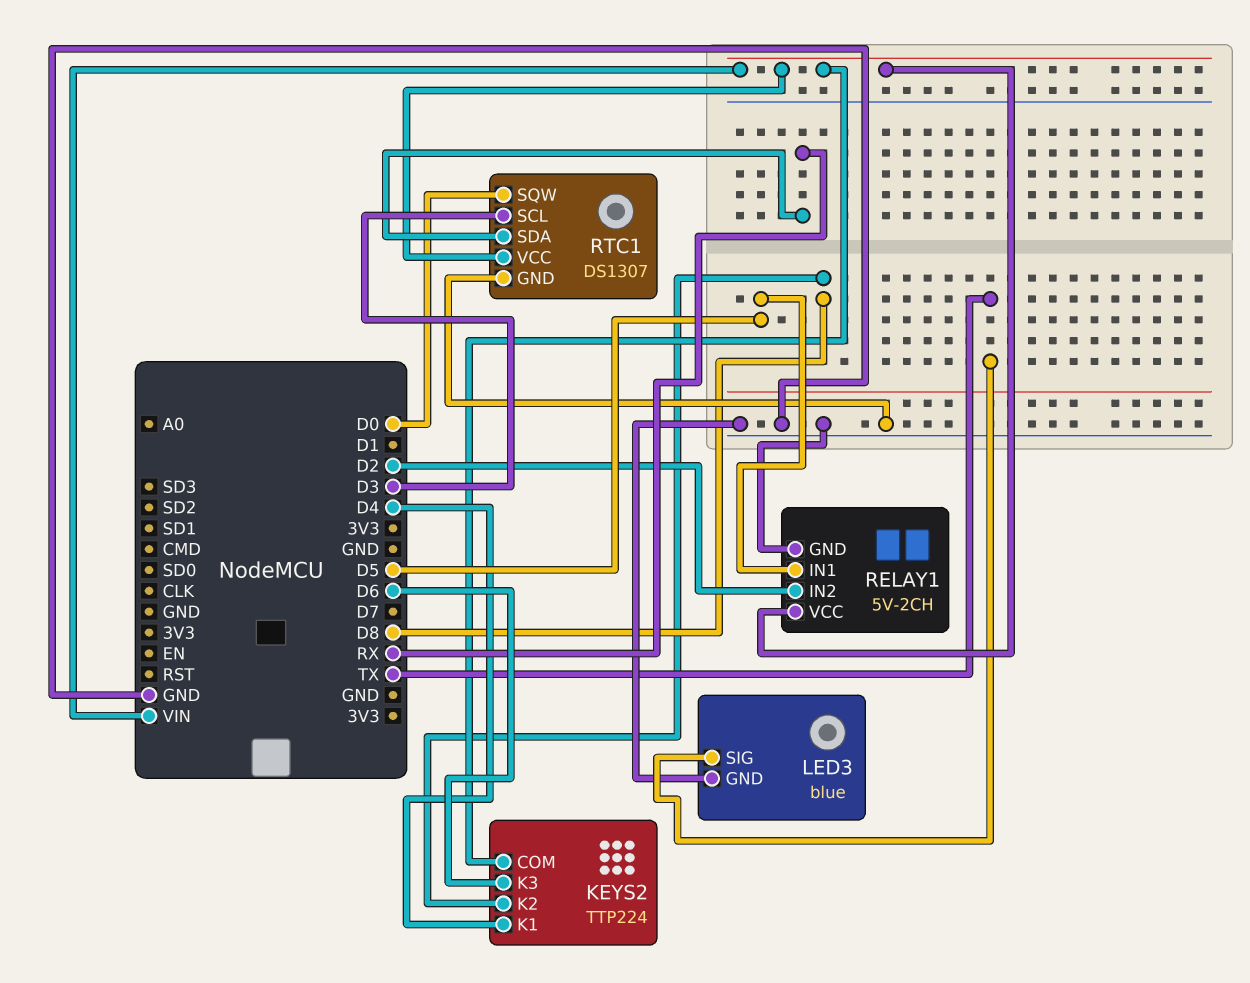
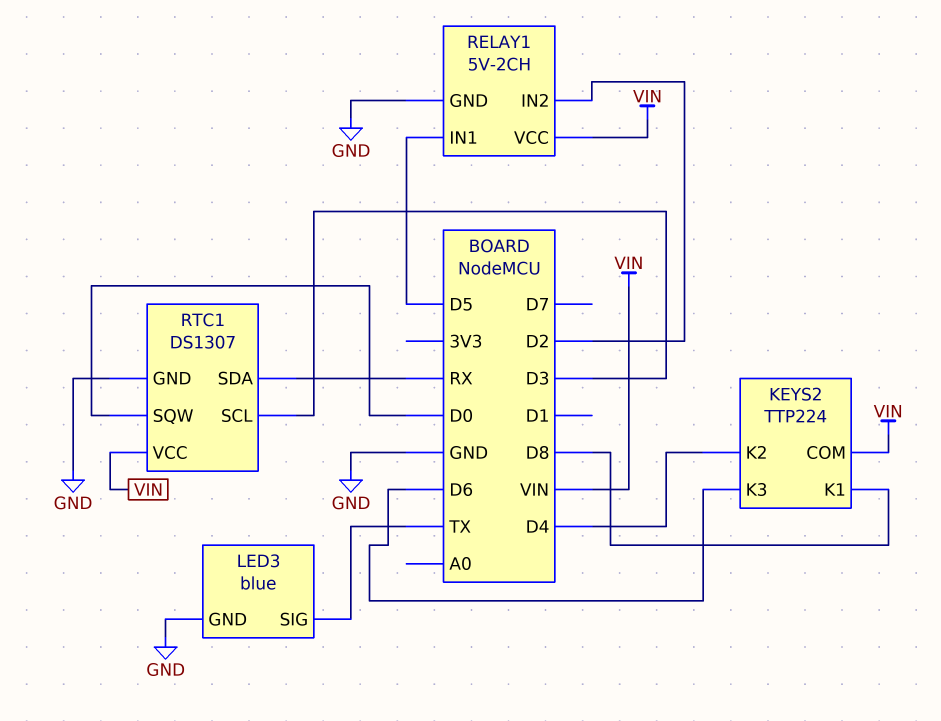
KEYS2 pin K1: D4 -> D8
KEYS2 pin K2: D8 -> D4

